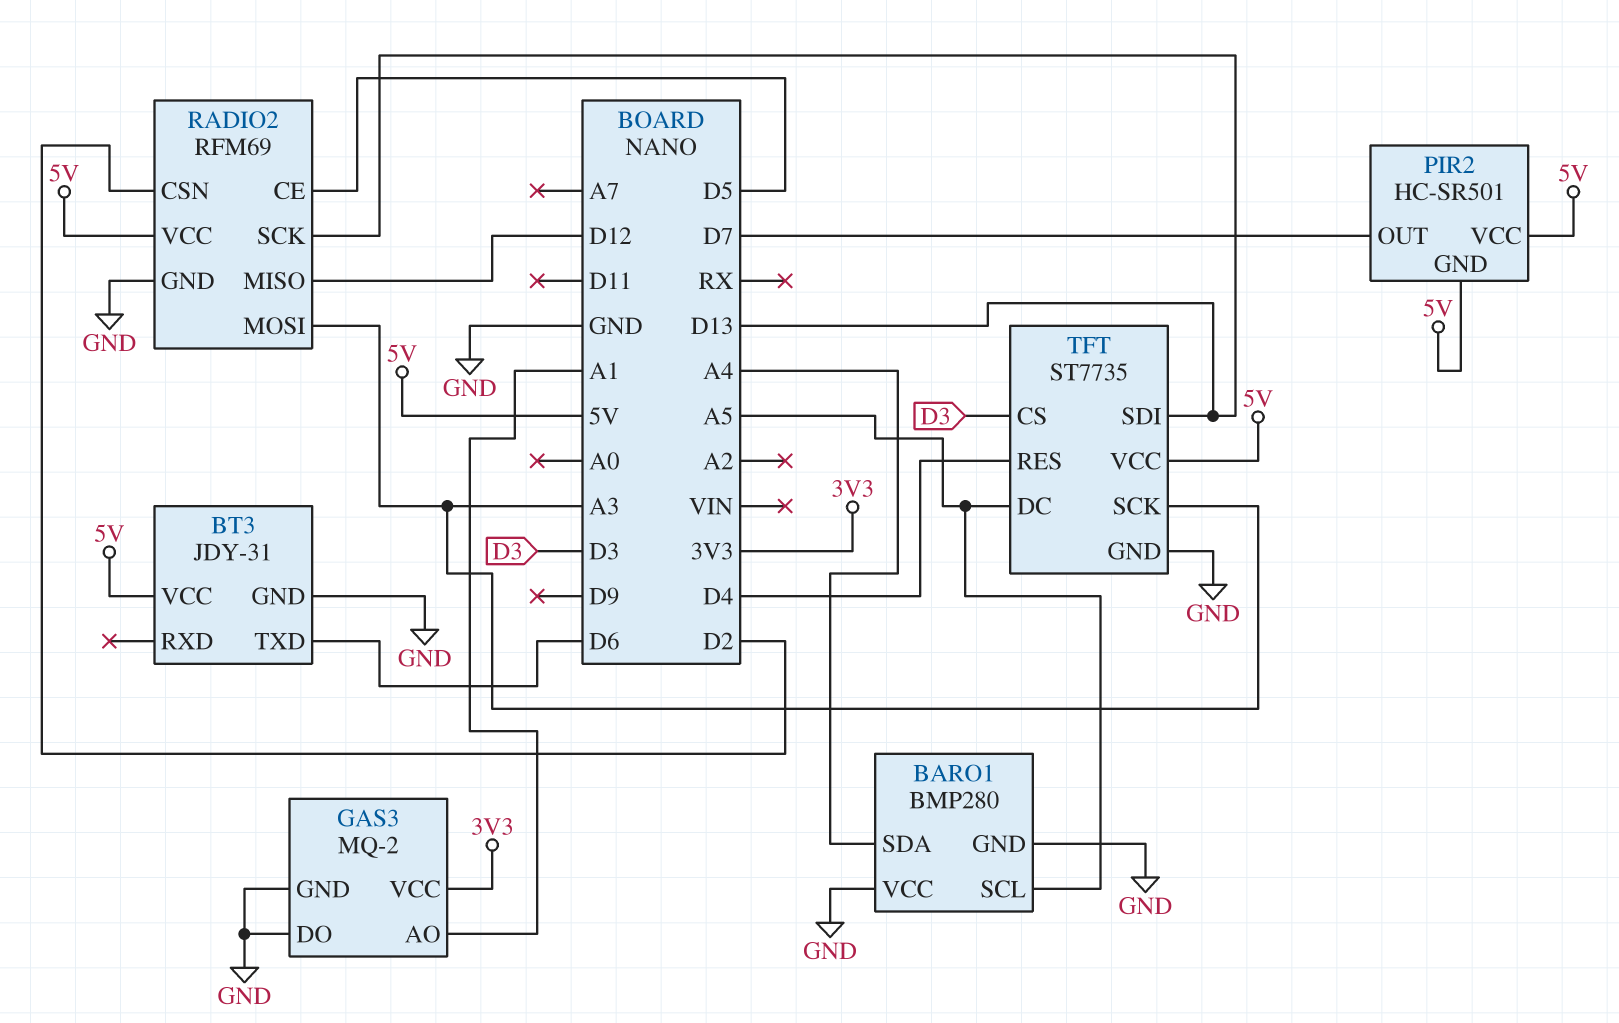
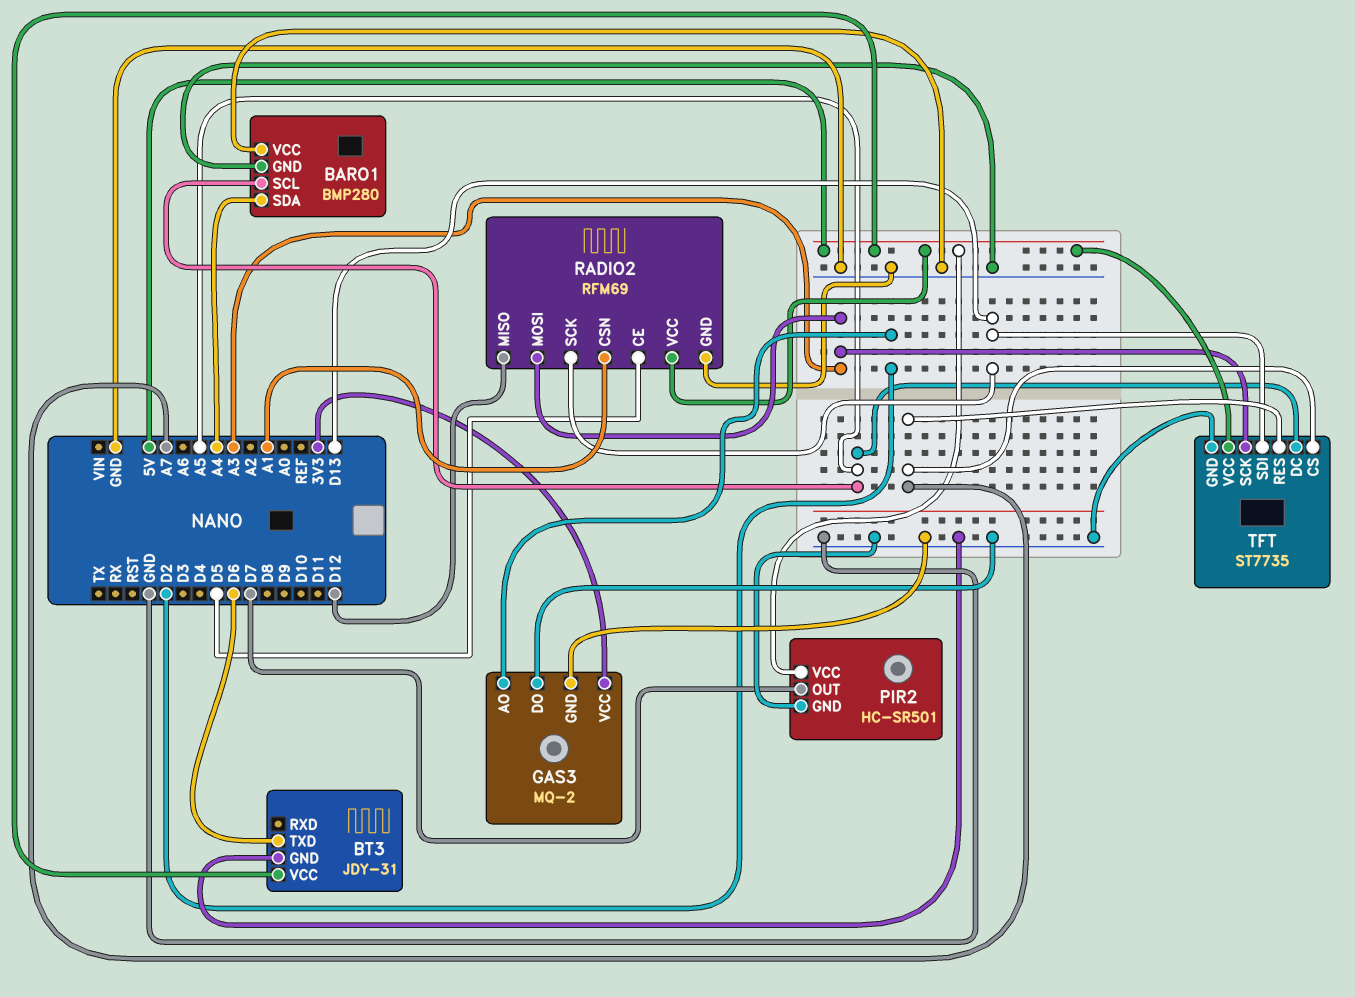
GAS3 pin AO: A1 -> D2
PIR2 pin GND: 5V -> GND
RADIO2 pin CSN: D2 -> A1
TFT pin CS: D3 -> A7
TFT pin RES: D4 -> A7

